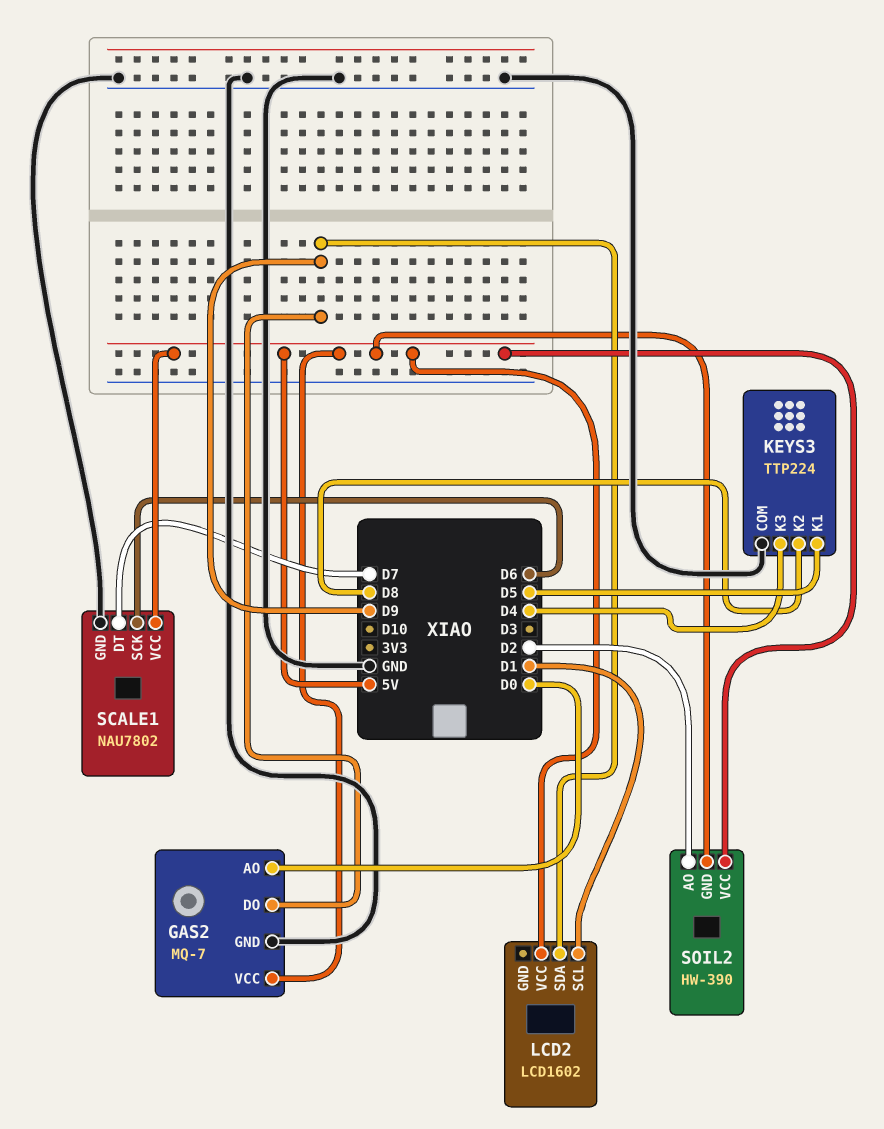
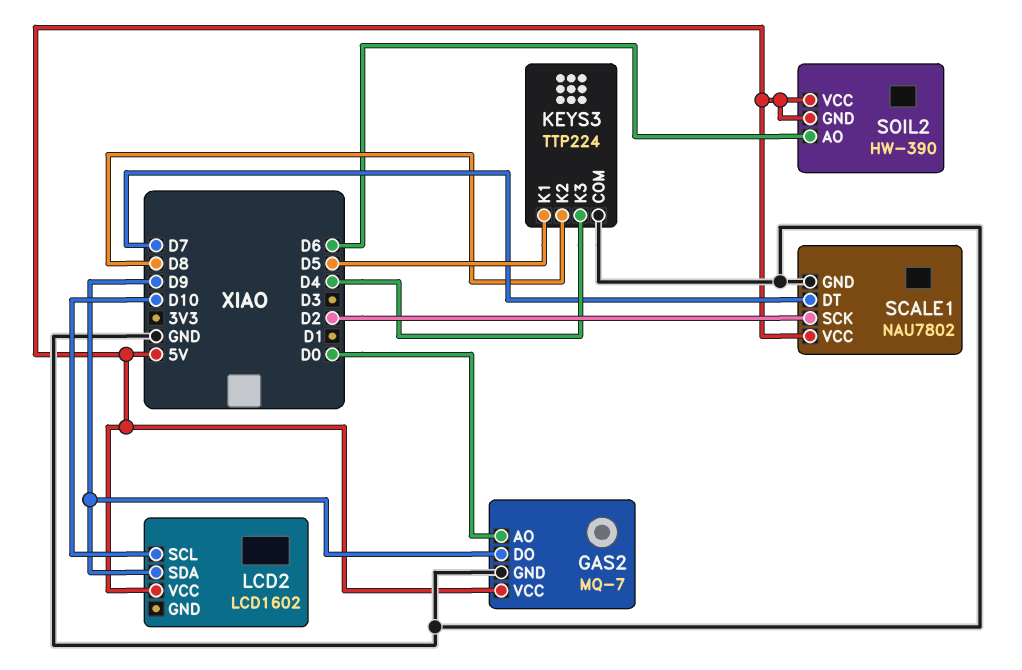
LCD2 pin SCL: D1 -> D10
SCALE1 pin SCK: D6 -> D2
SOIL2 pin AO: D2 -> D6

